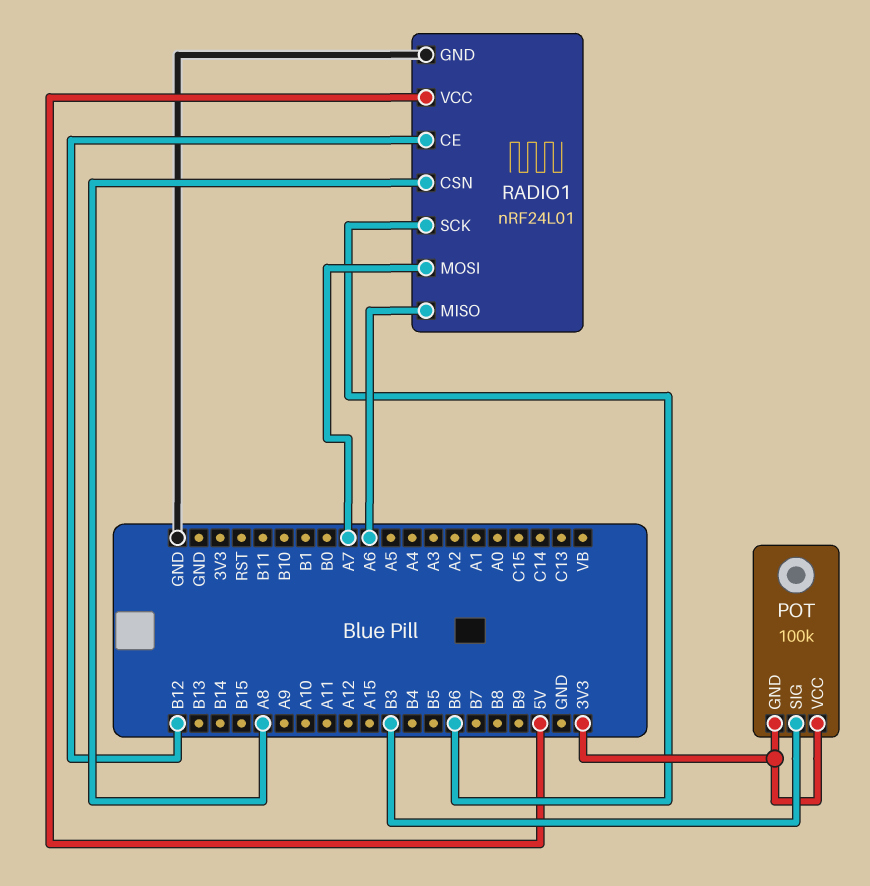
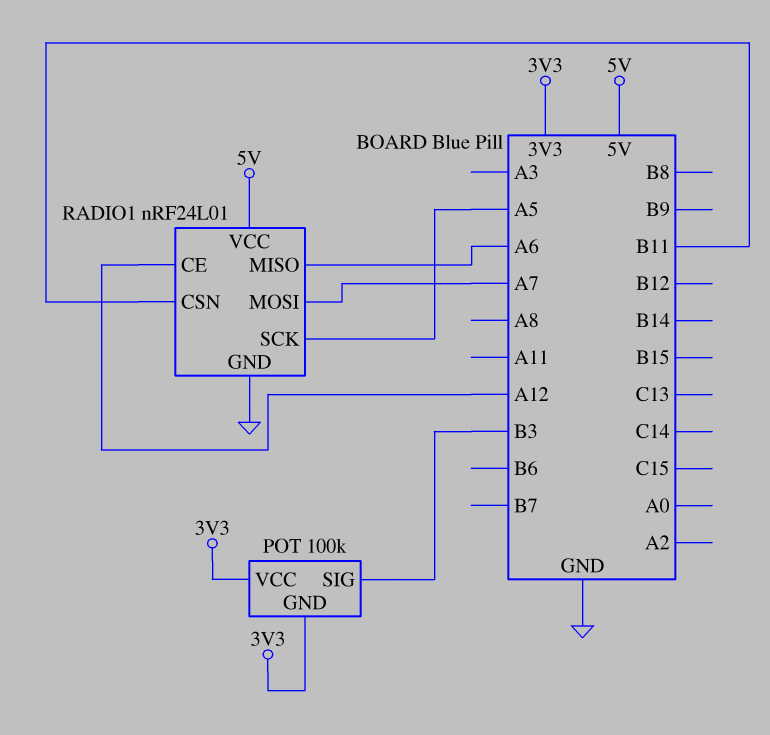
RADIO1 pin CE: B12 -> A12
RADIO1 pin CSN: A8 -> B11
RADIO1 pin SCK: B6 -> A5

